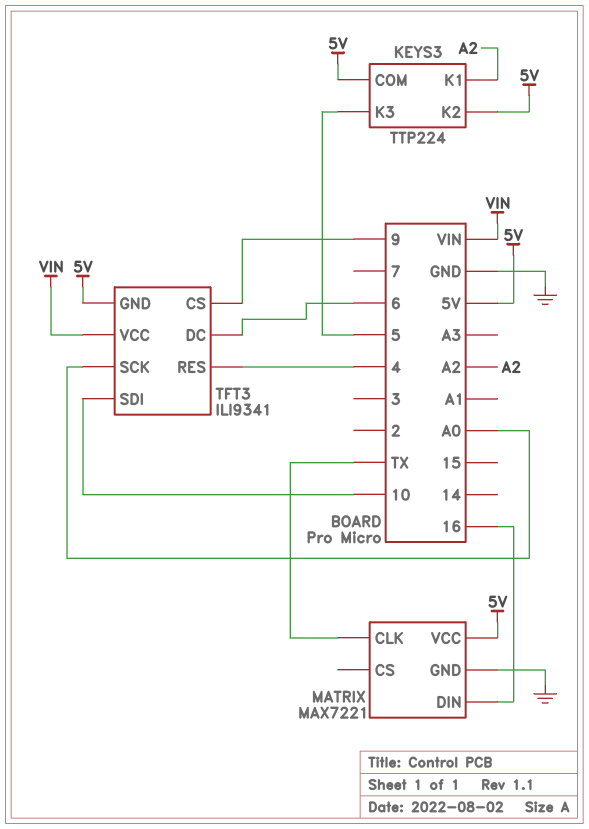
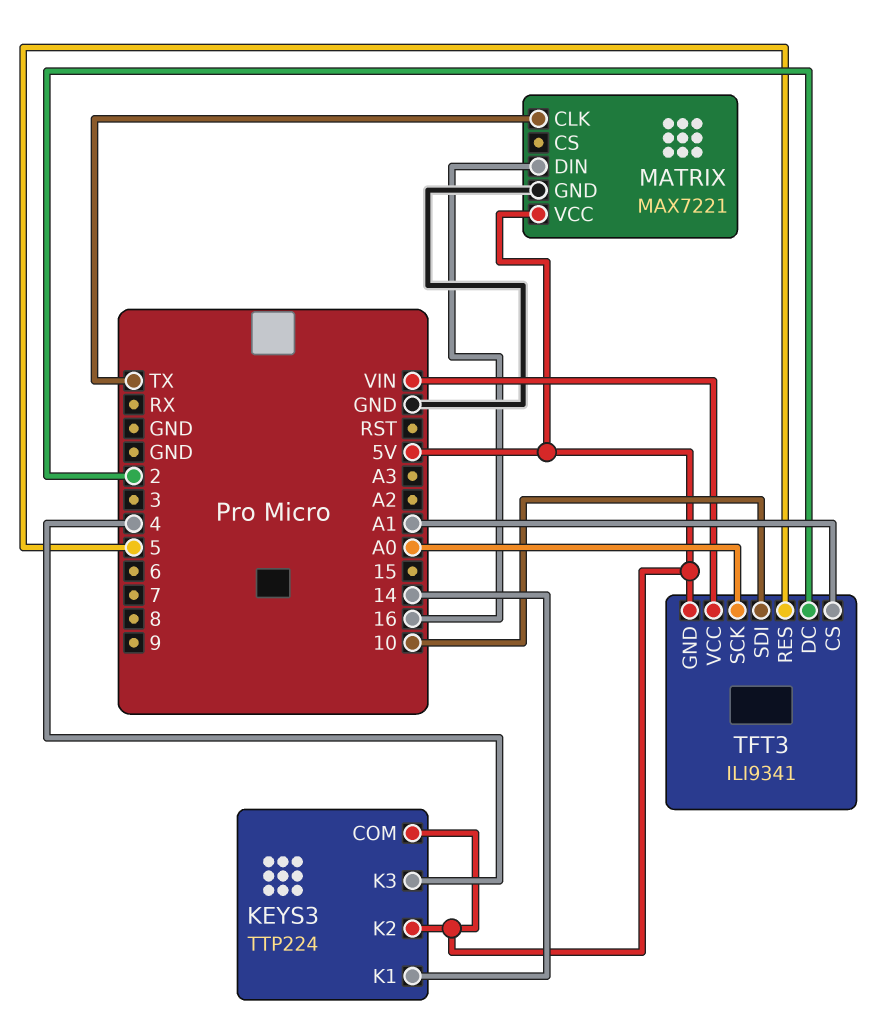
KEYS3 pin K1: A2 -> 14
KEYS3 pin K3: 5 -> 4
TFT3 pin CS: 9 -> A1
TFT3 pin DC: 6 -> 2
TFT3 pin RES: 4 -> 5

